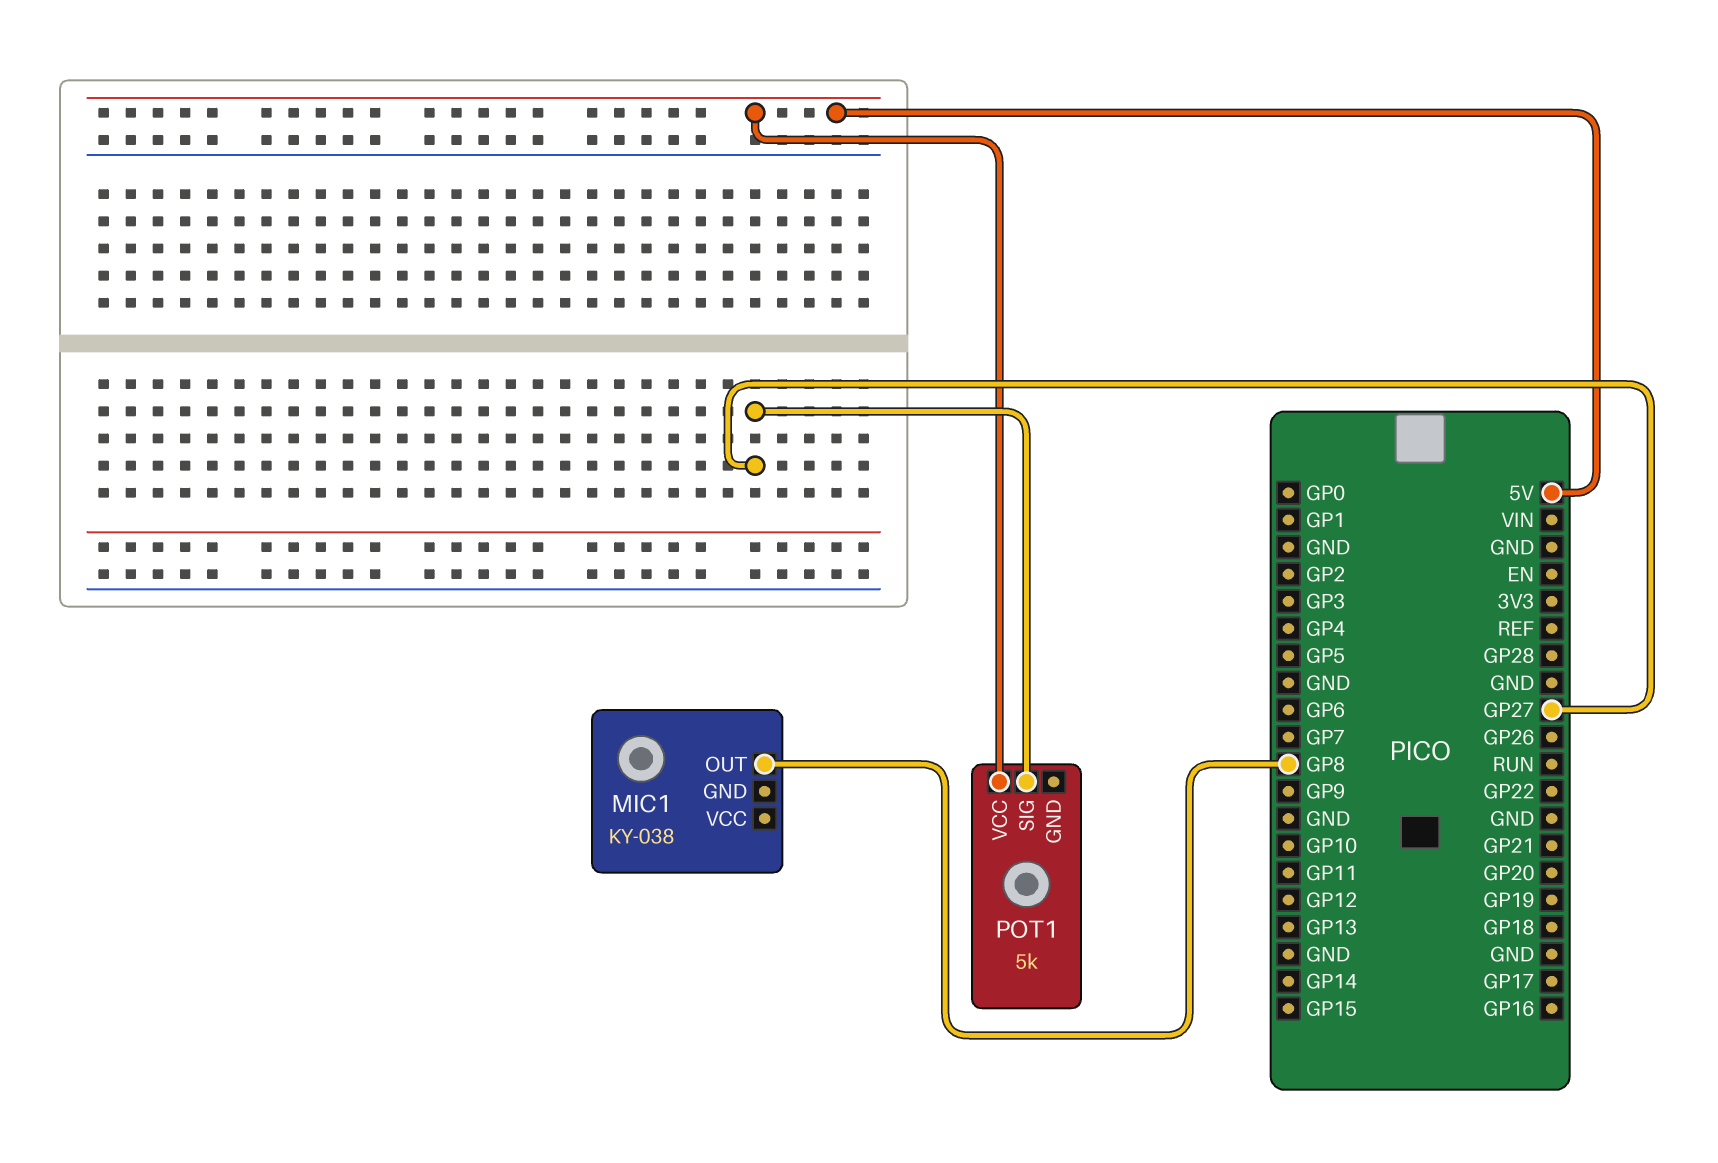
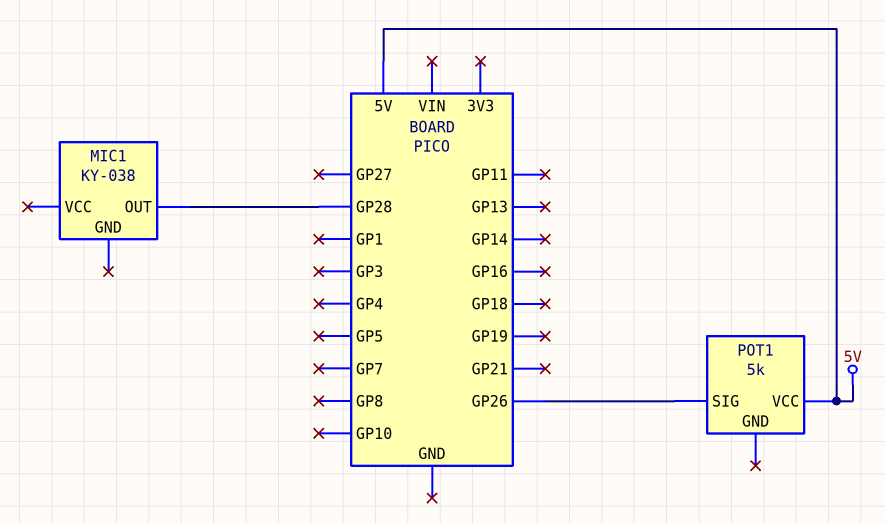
MIC1 pin OUT: GP8 -> GP28
POT1 pin SIG: GP27 -> GP26

